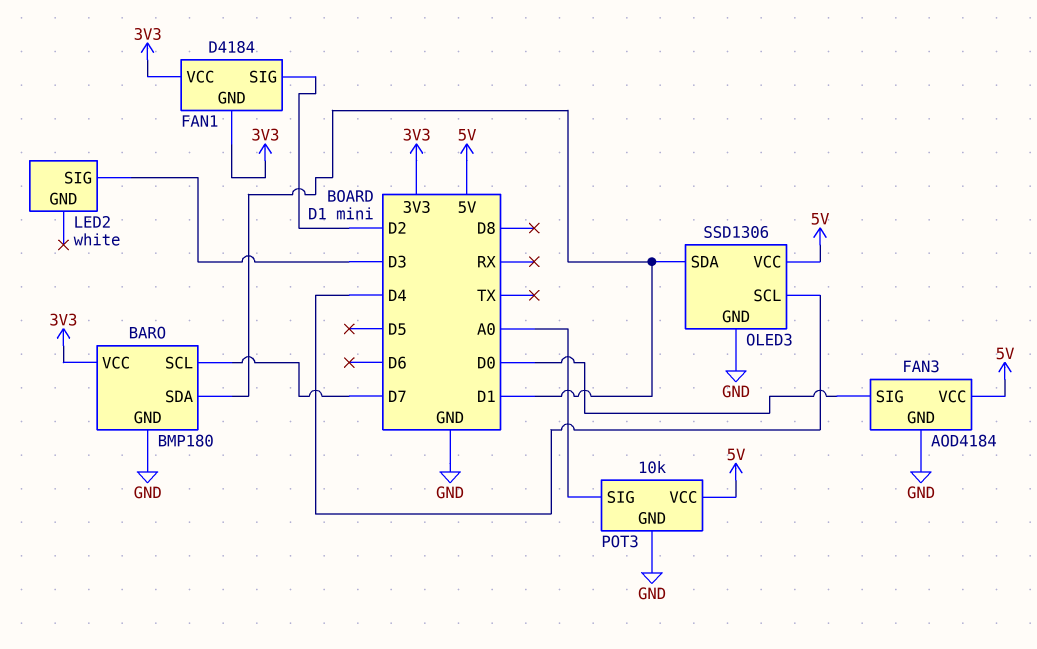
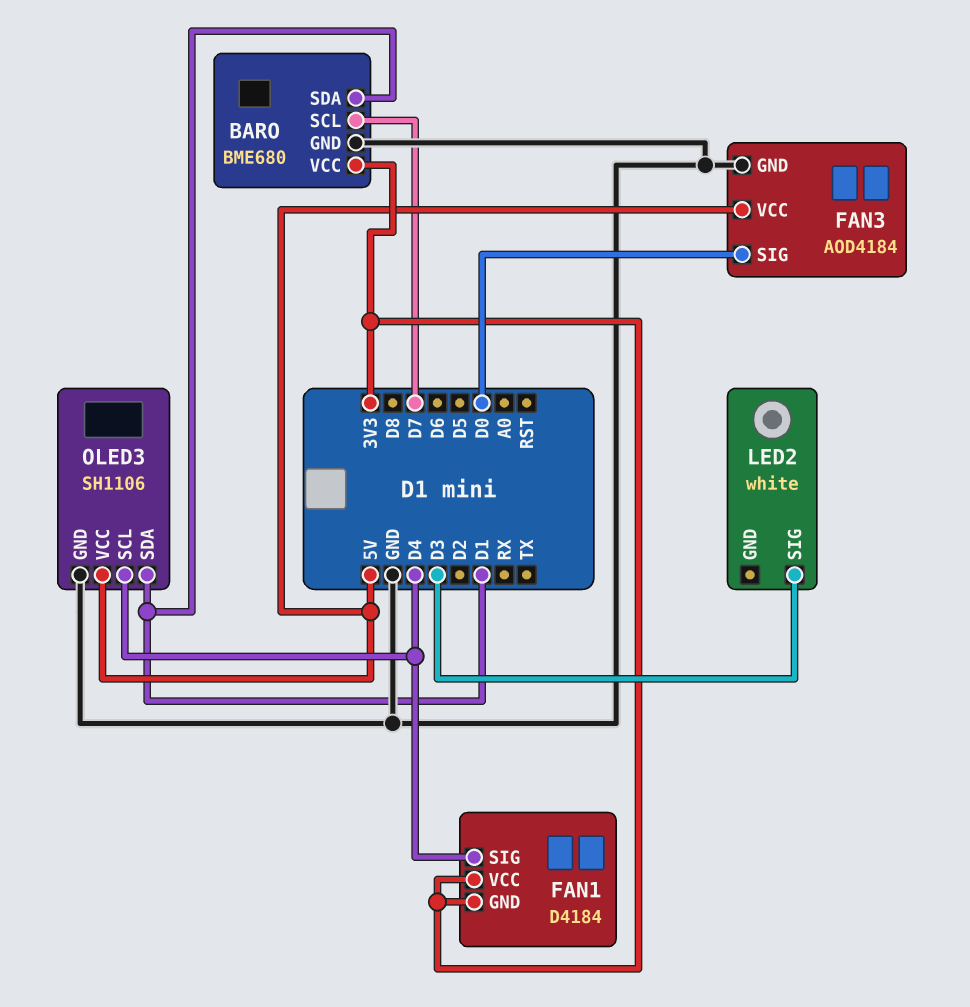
BARO: BMP180 -> BME680
FAN1 pin SIG: D2 -> D4
OLED3: SSD1306 -> SH1106
POT3: 10k -> none
POT3 pin GND: GND -> none
POT3 pin SIG: A0 -> none
POT3 pin VCC: 5V -> none

